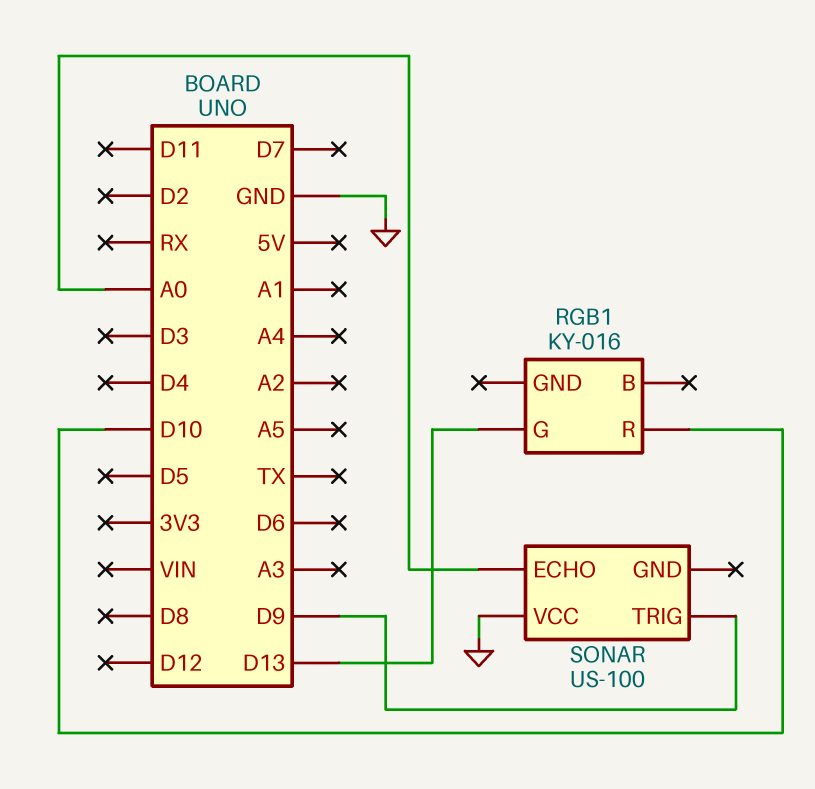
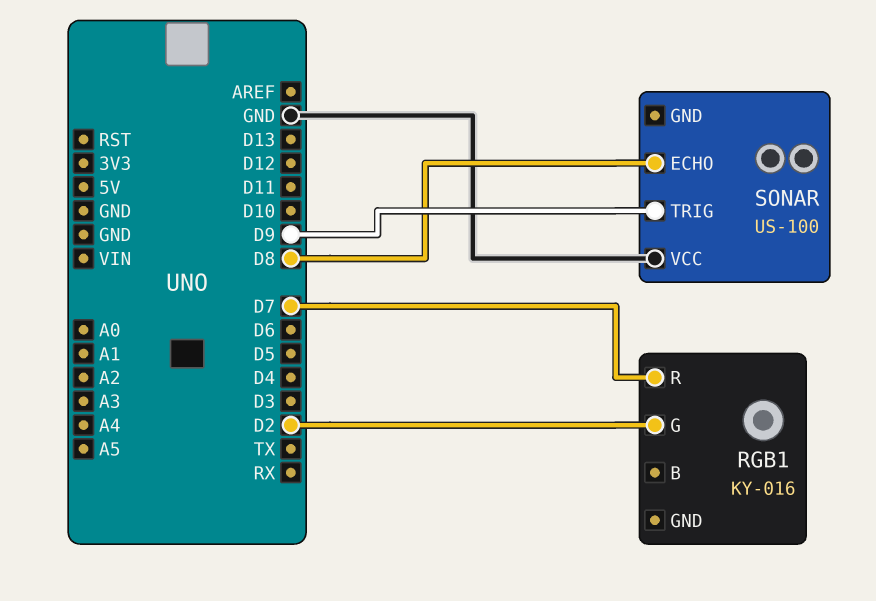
RGB1 pin G: D13 -> D2
RGB1 pin R: D10 -> D7
SONAR pin ECHO: A0 -> D8

